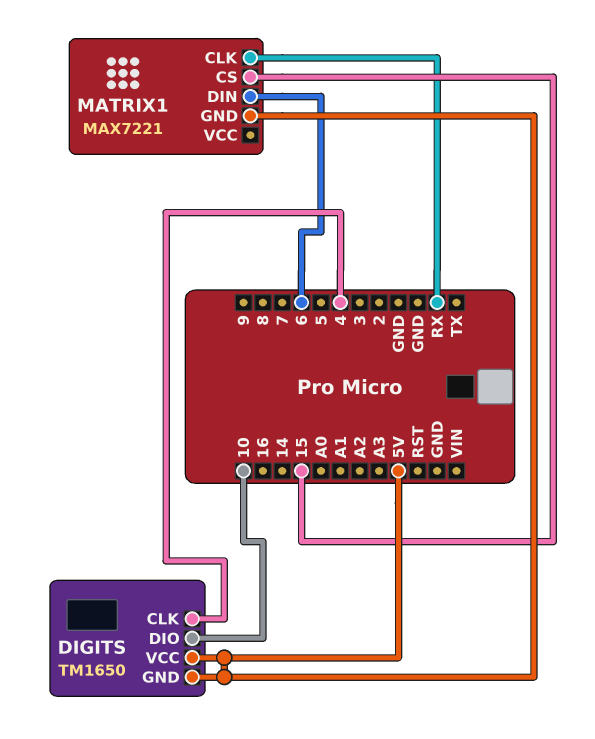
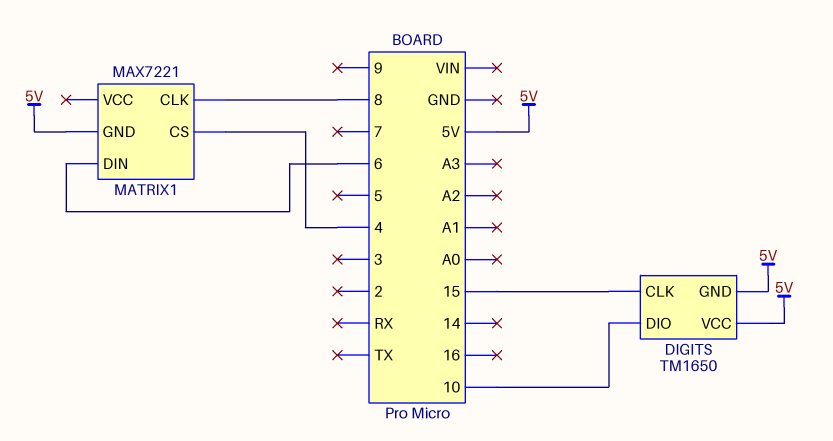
DIGITS pin CLK: 4 -> 15
MATRIX1 pin CLK: RX -> 8
MATRIX1 pin CS: 15 -> 4

